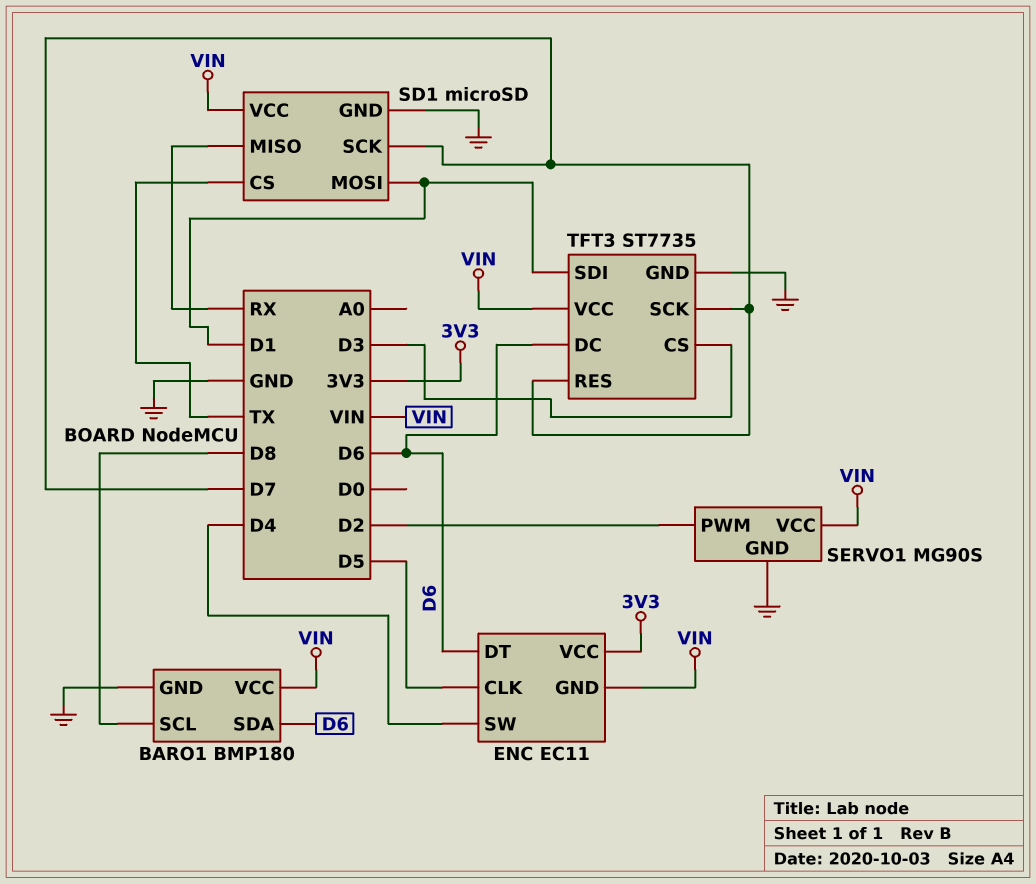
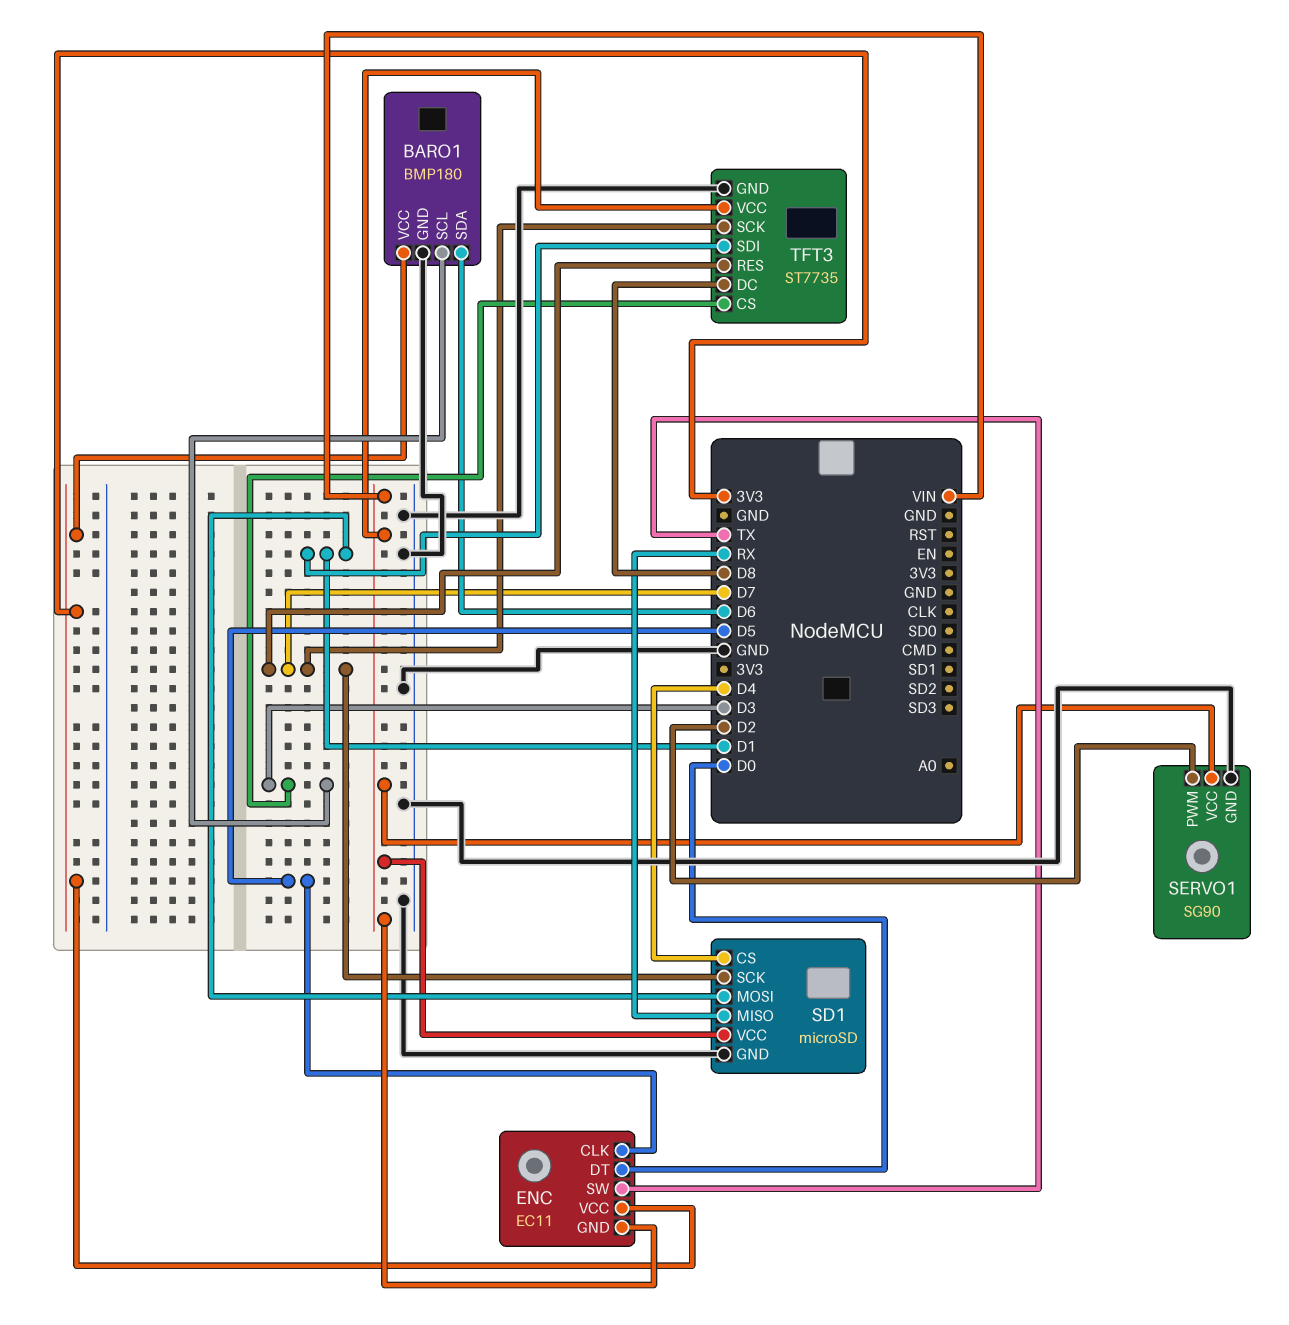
BARO1 pin SCL: D8 -> D3
BARO1 pin VCC: VIN -> 3V3
ENC pin DT: D6 -> D0
ENC pin SW: D4 -> TX
SD1 pin CS: TX -> D4
SERVO1: MG90S -> SG90
TFT3 pin DC: D6 -> D8

